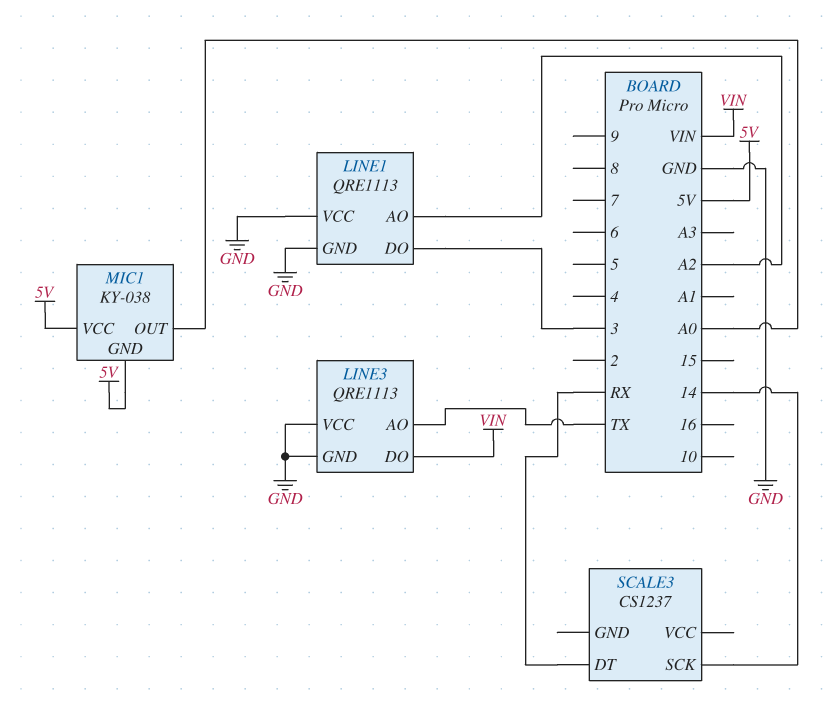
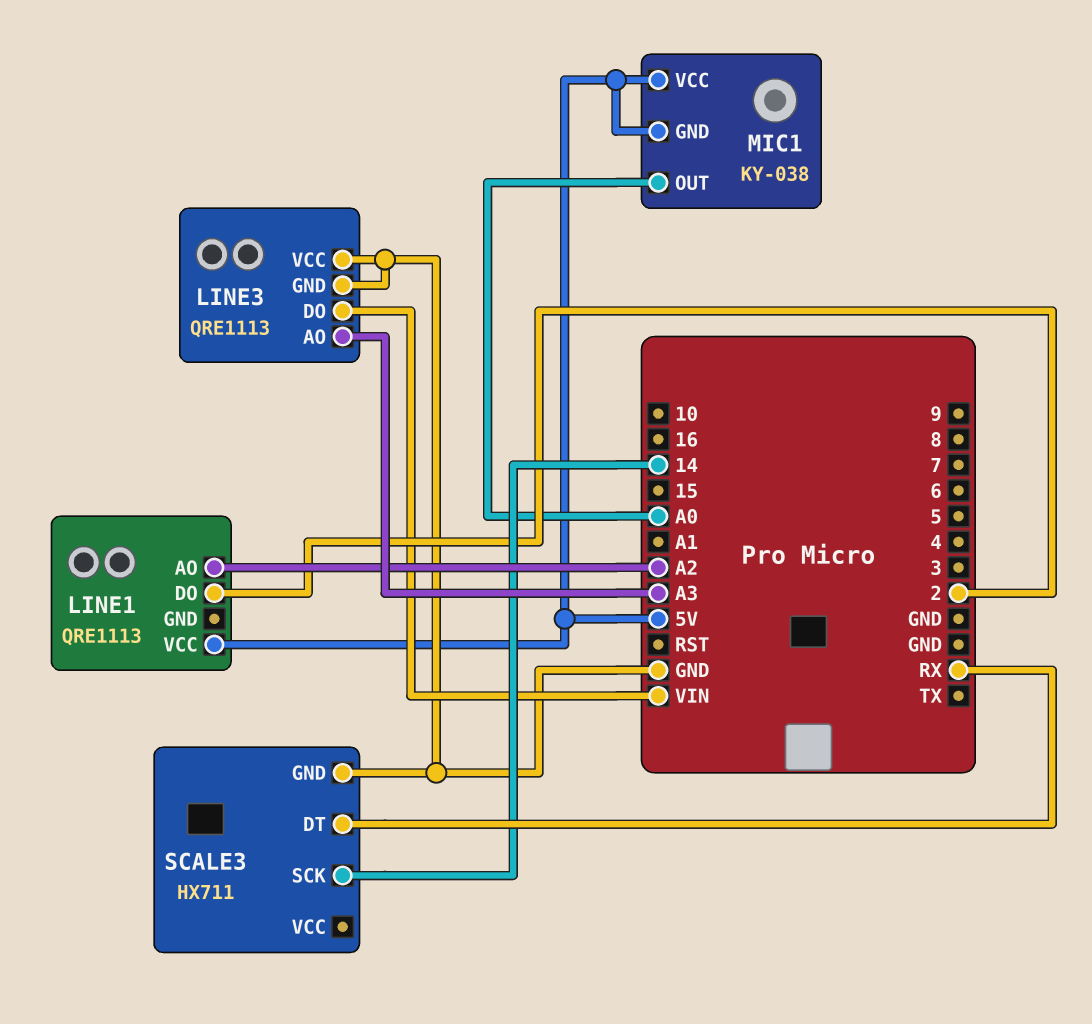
LINE1 pin DO: 3 -> 2
LINE1 pin GND: GND -> none
LINE1 pin VCC: GND -> 5V
LINE3 pin AO: TX -> A3
SCALE3: CS1237 -> HX711
SCALE3 pin GND: none -> GND

